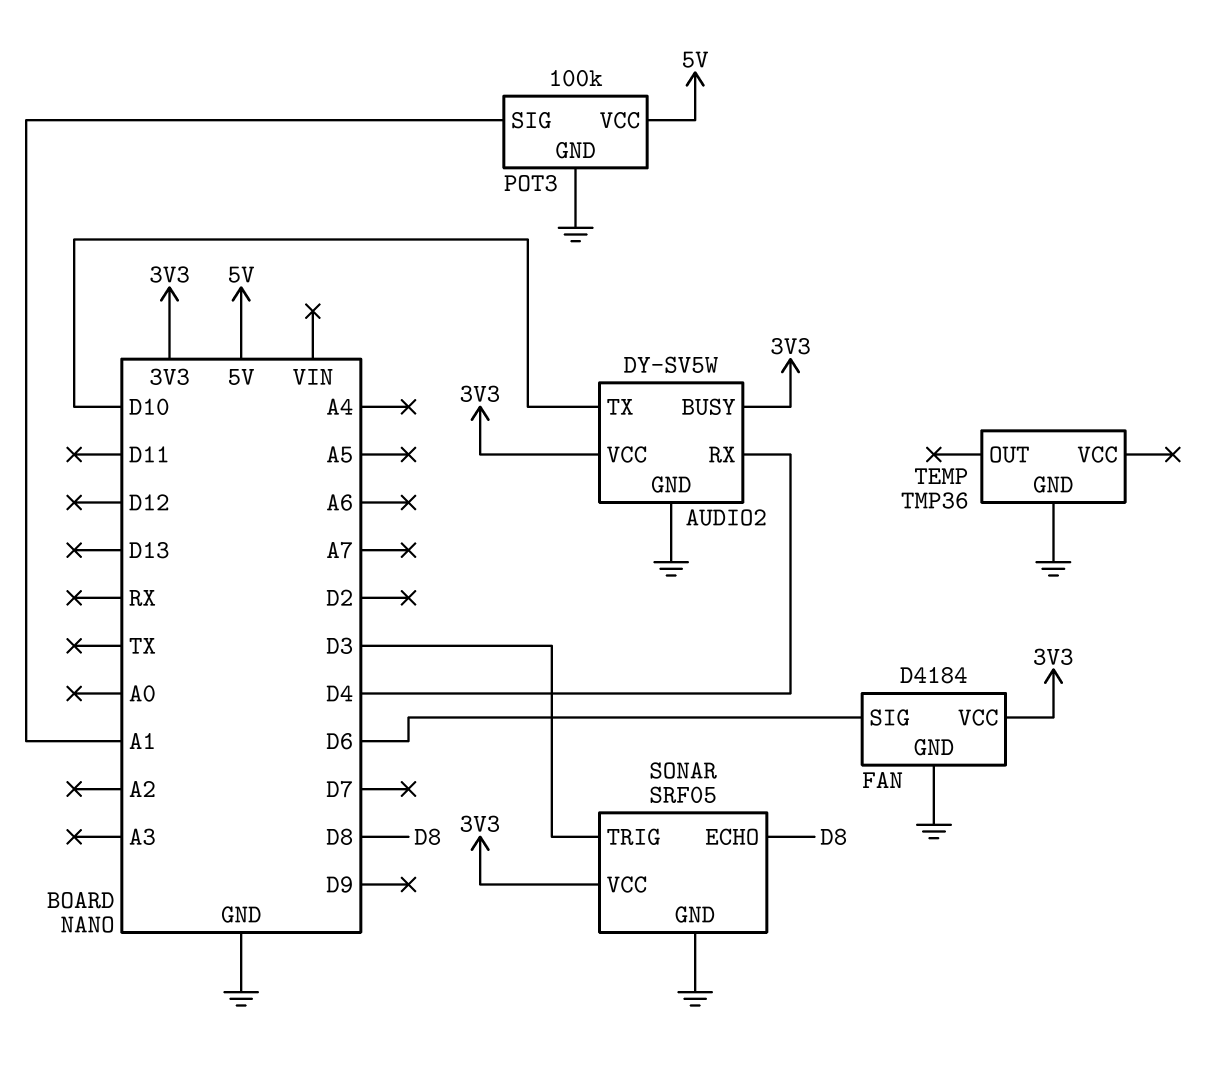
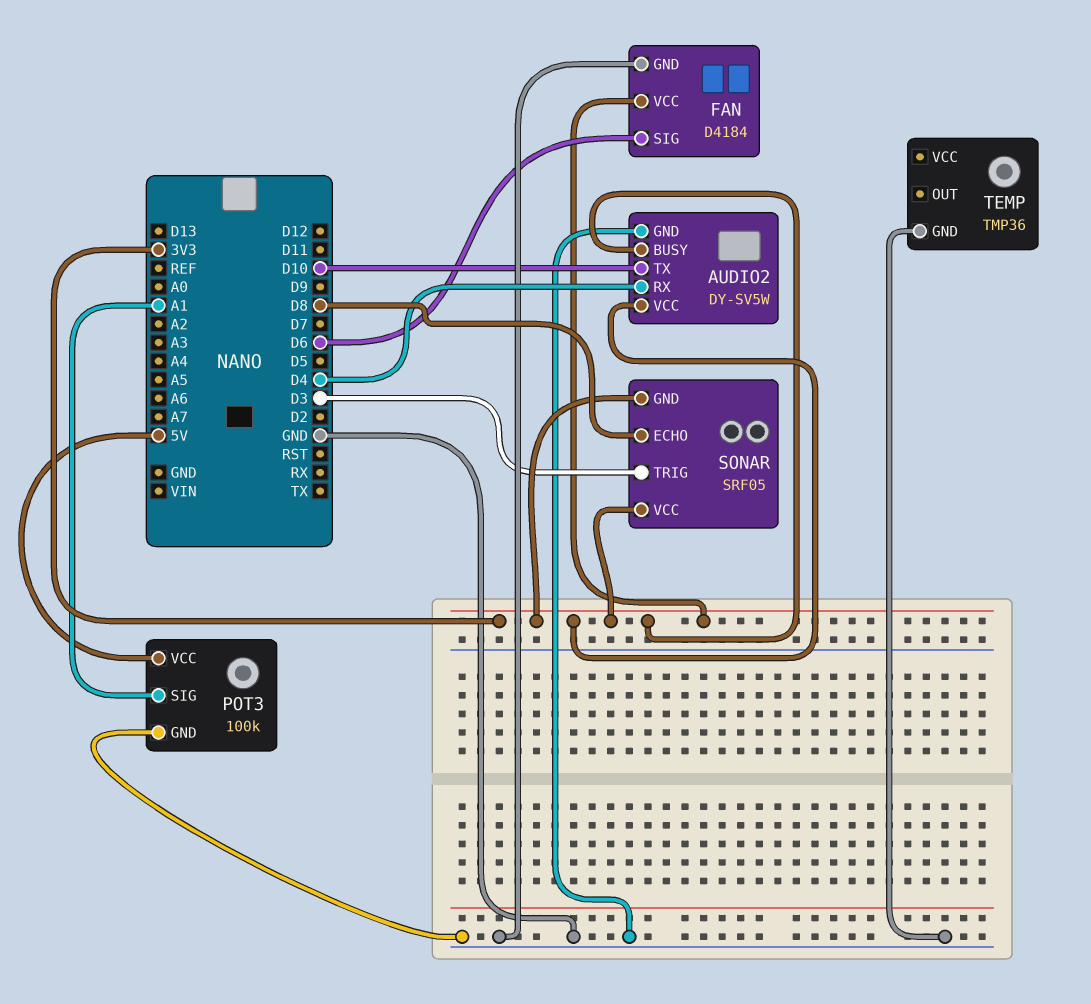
SONAR pin GND: GND -> 3V3

